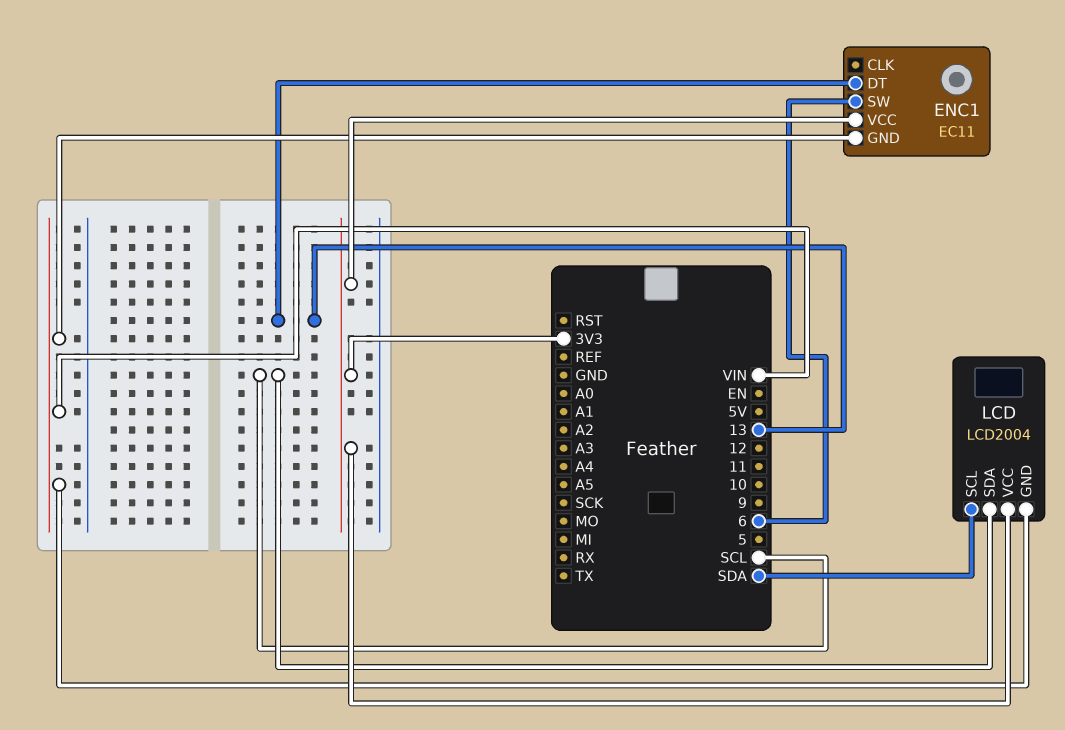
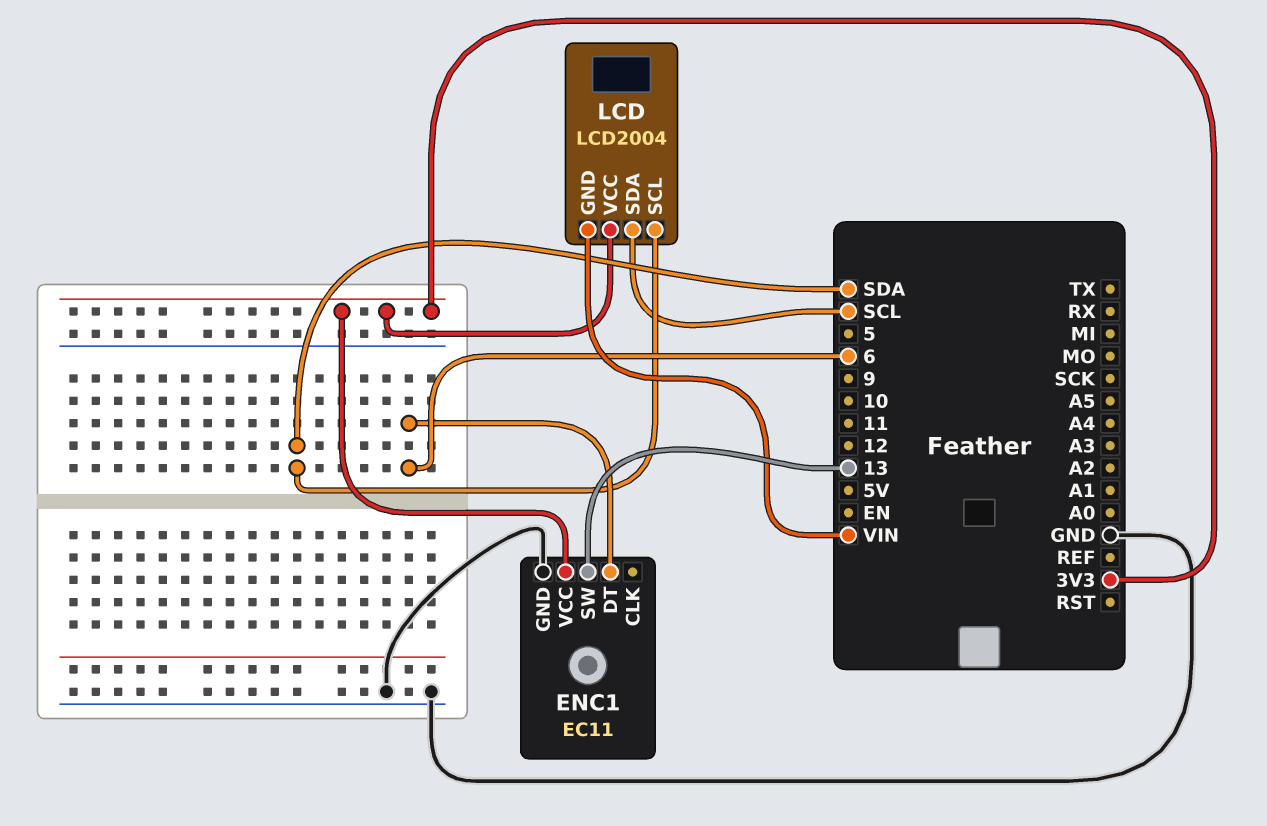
ENC1 pin DT: 13 -> 6
ENC1 pin GND: VIN -> GND
ENC1 pin SW: 6 -> 13

